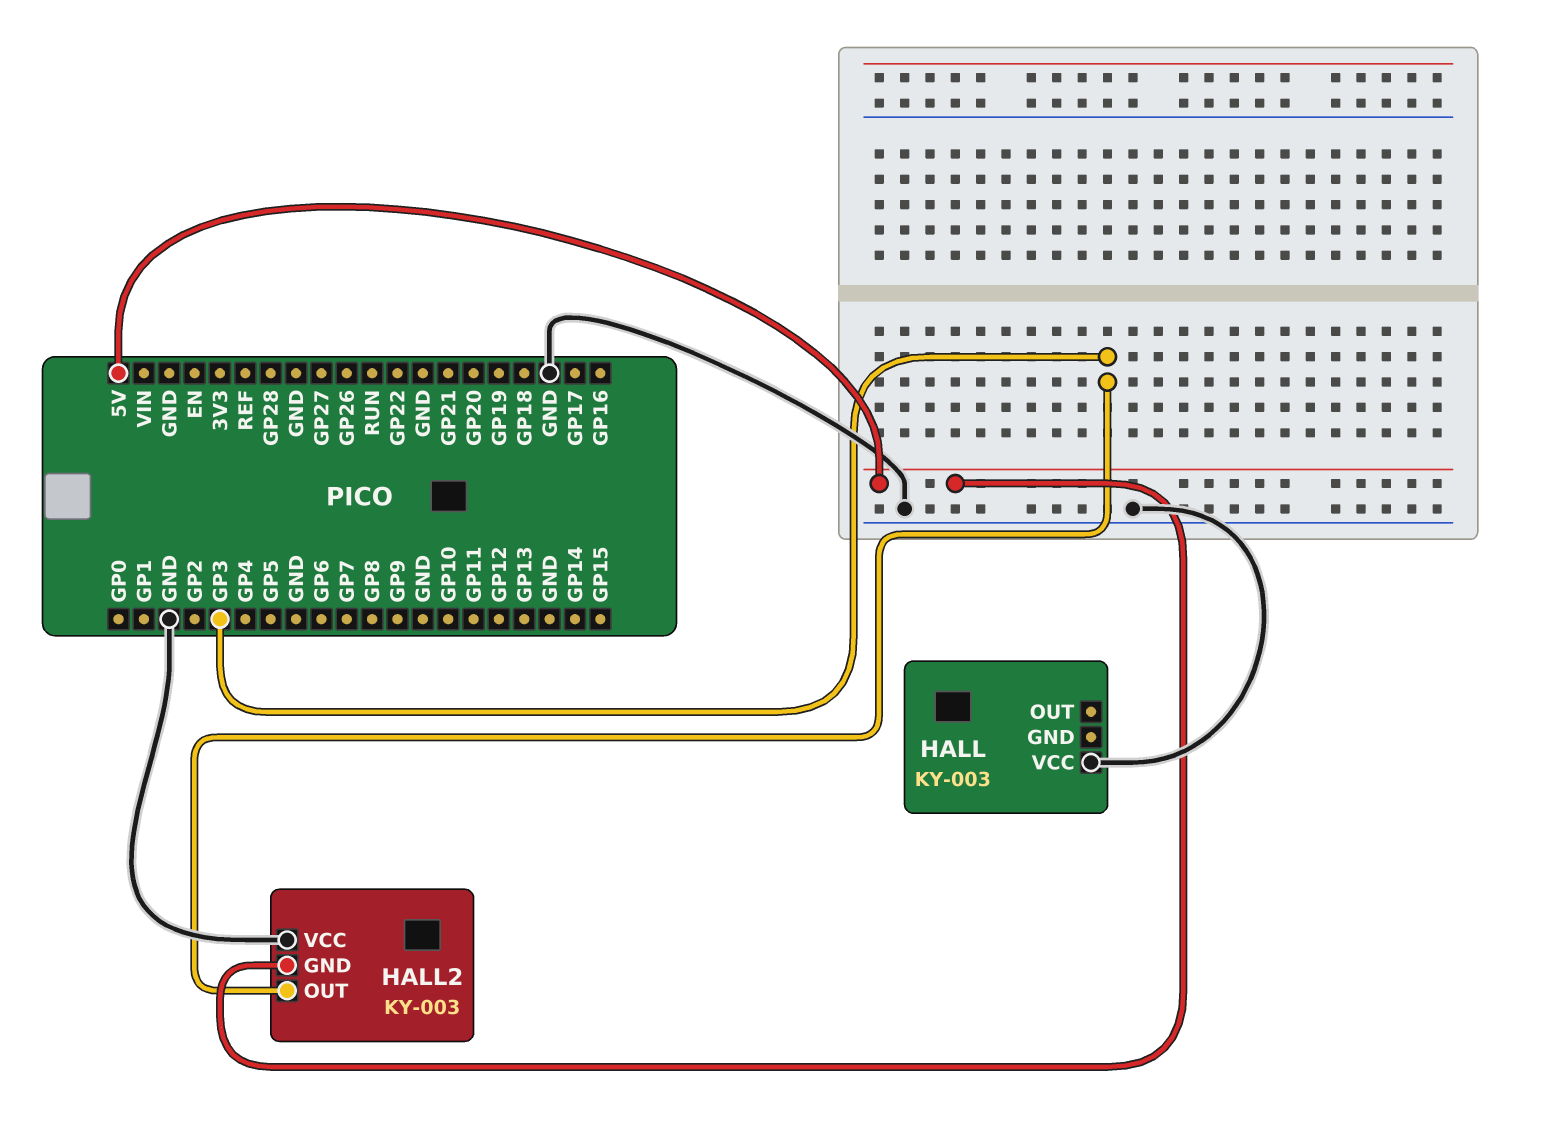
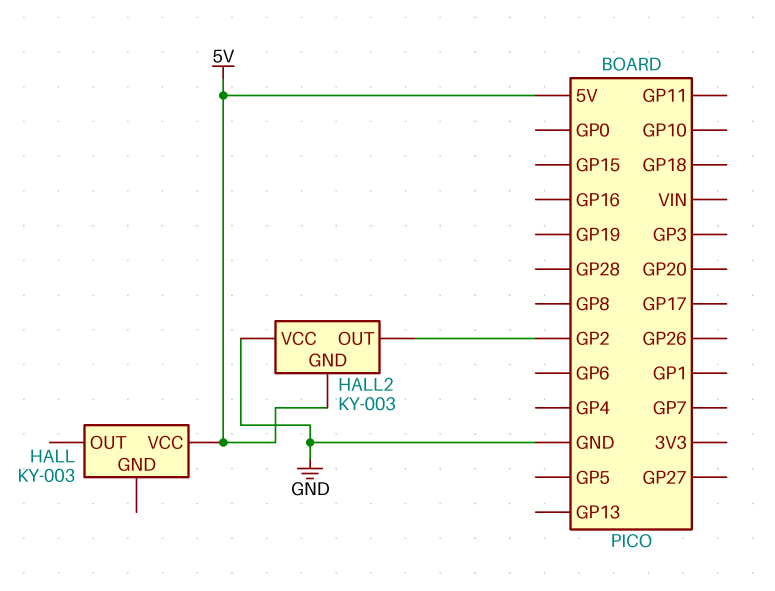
HALL pin VCC: GND -> 5V
HALL2 pin OUT: GP3 -> GP2

